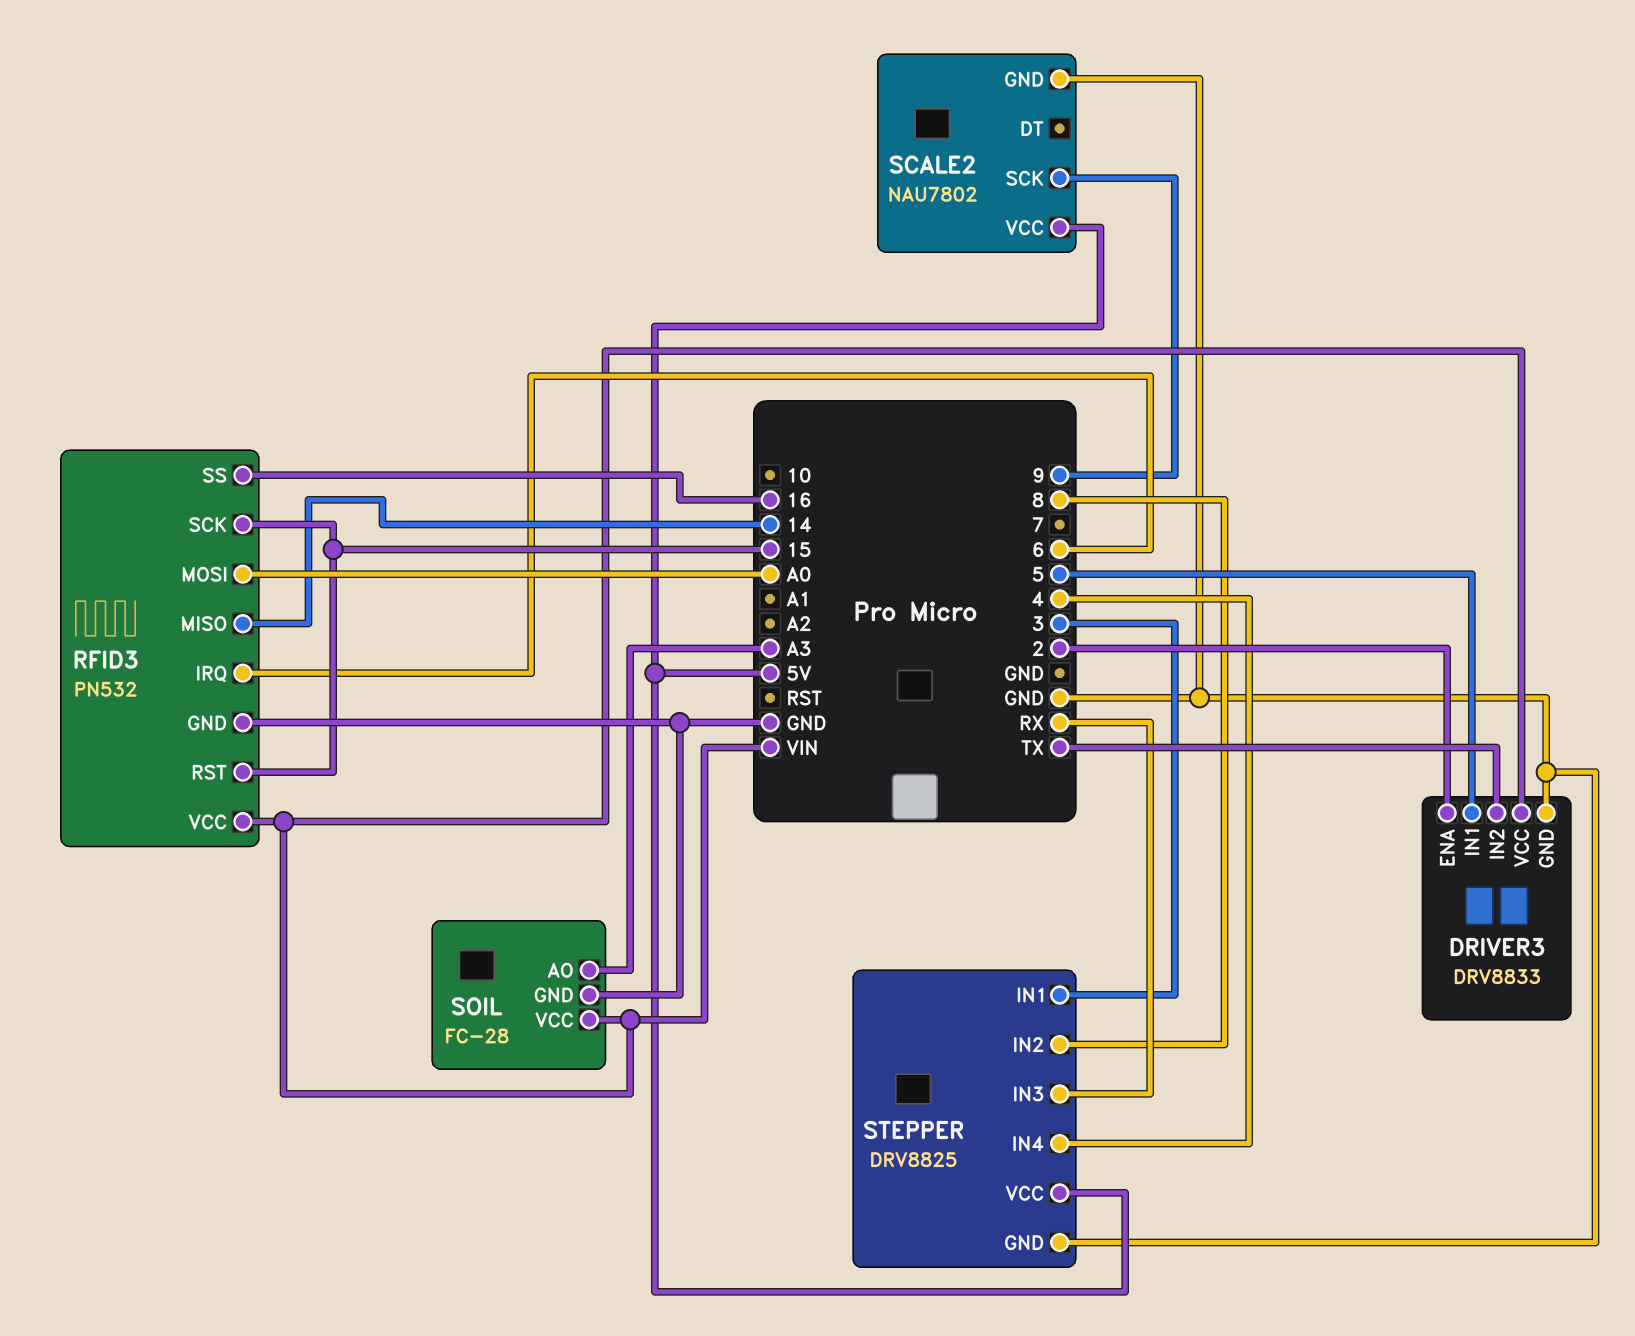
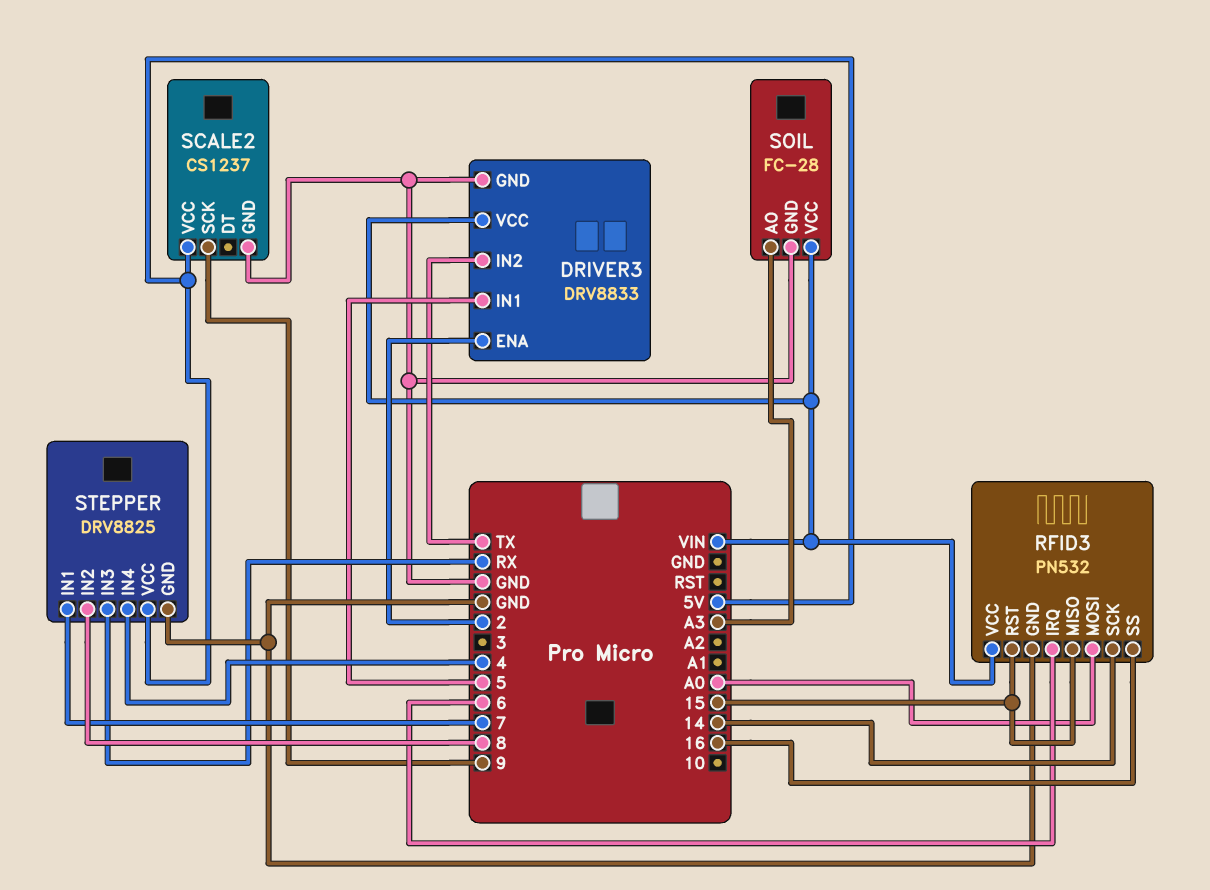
RFID3 pin MISO: 14 -> 15
RFID3 pin SCK: 15 -> 14
SCALE2: NAU7802 -> CS1237
STEPPER pin IN1: 3 -> 7

